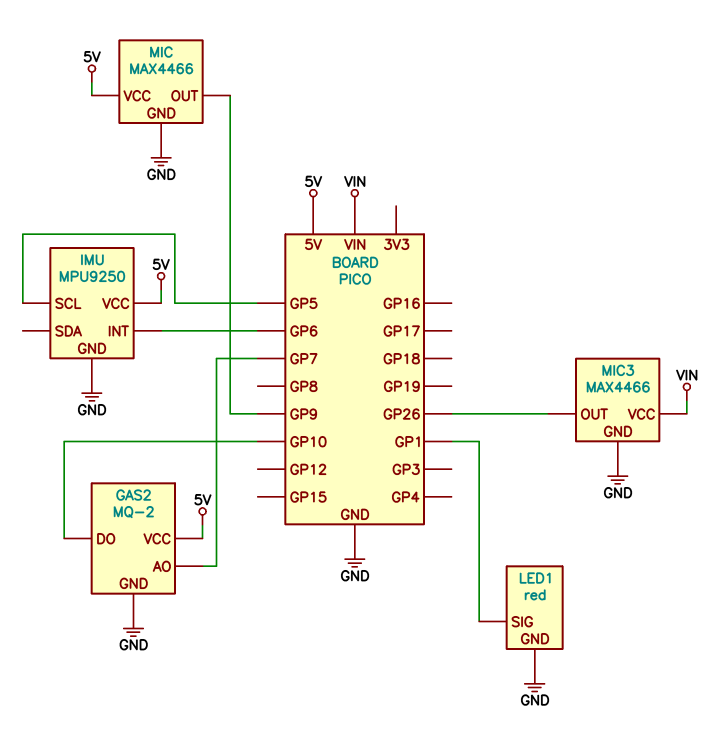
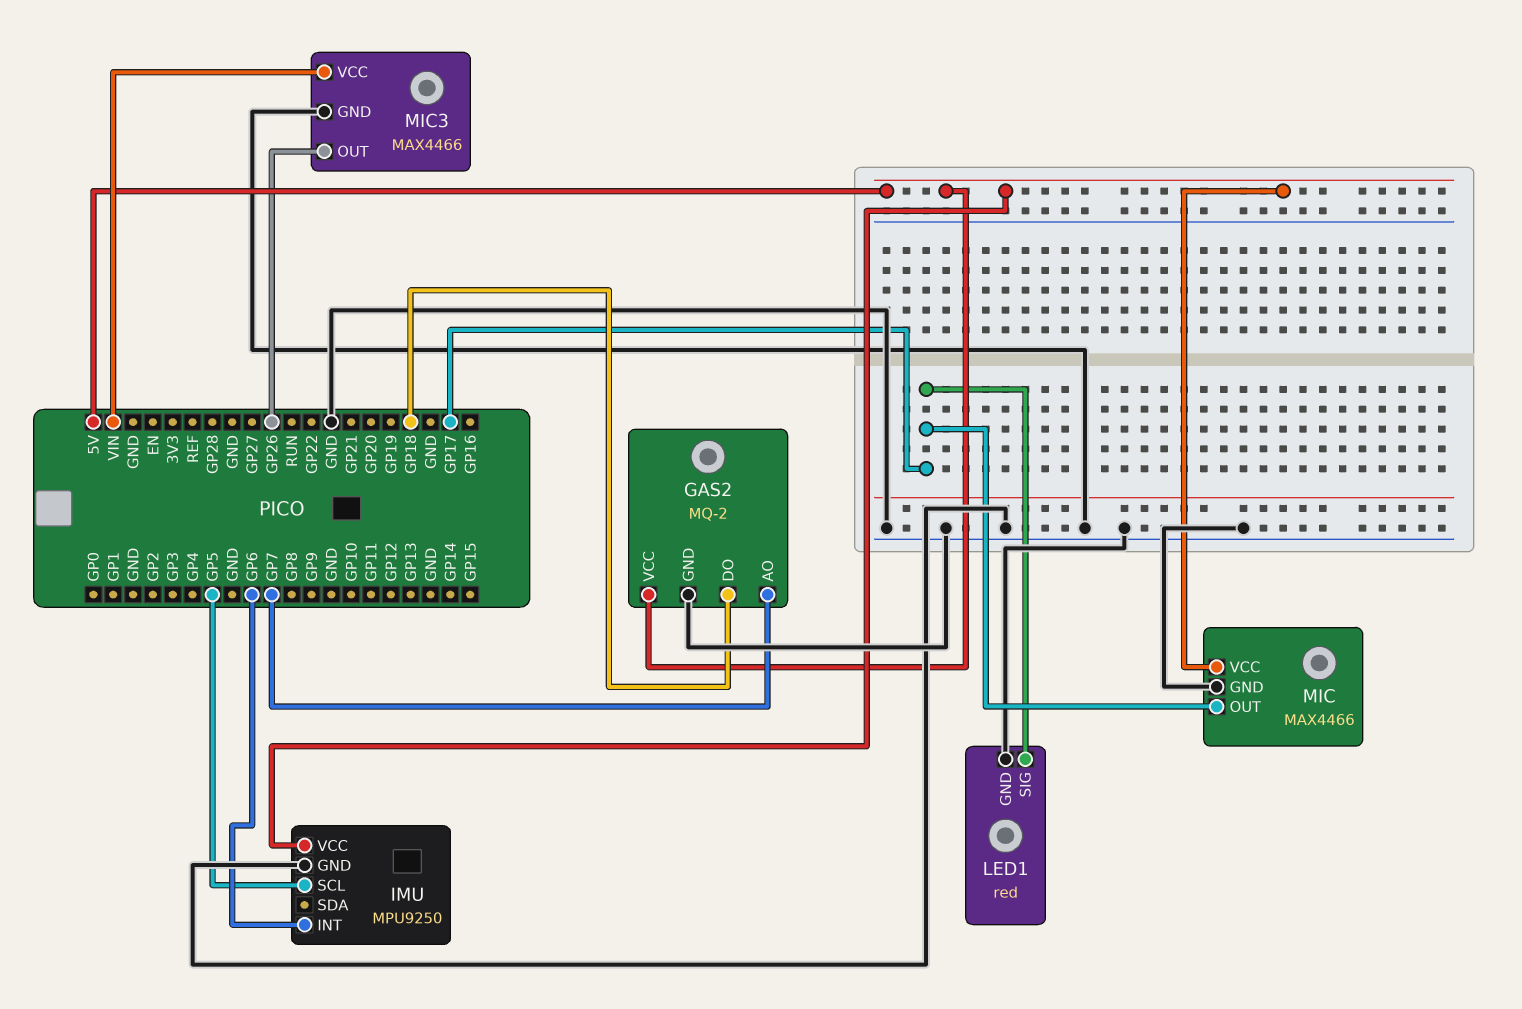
GAS2 pin DO: GP10 -> GP18
LED1 pin SIG: GP1 -> GP17
MIC pin OUT: GP9 -> GP17

